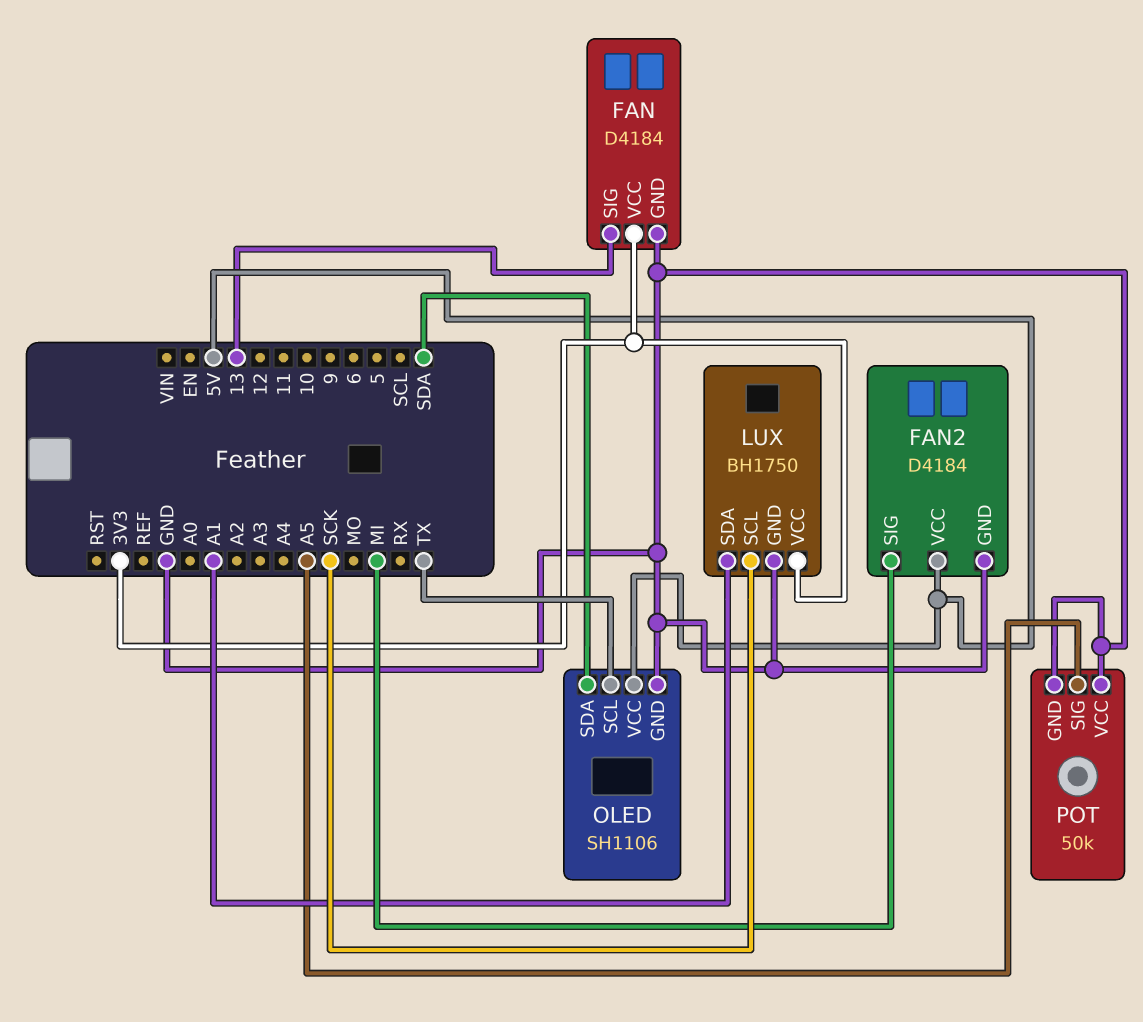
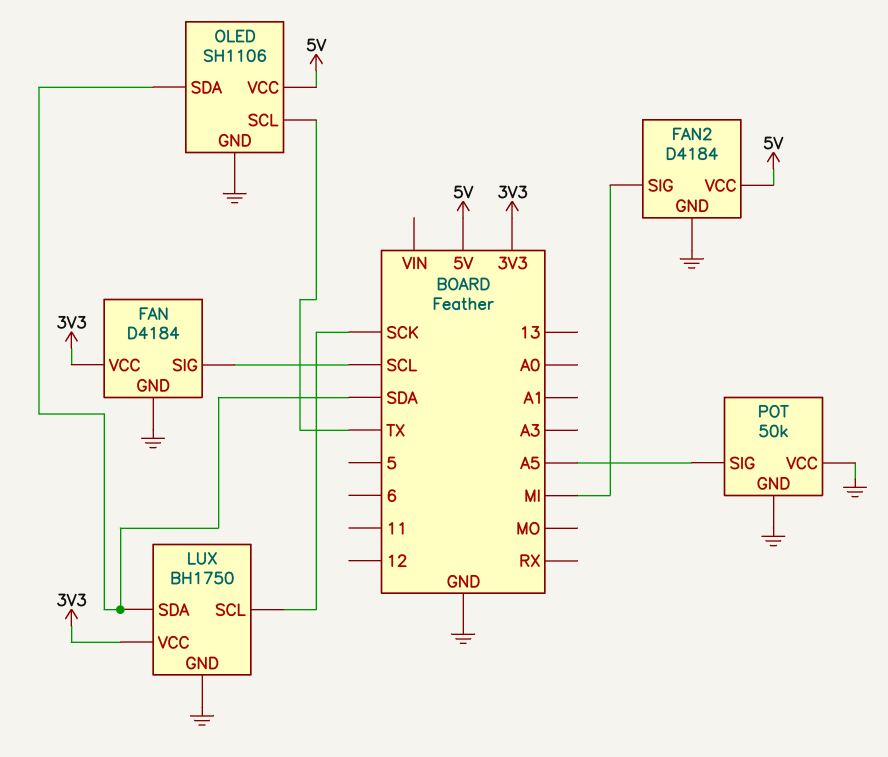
FAN pin SIG: 13 -> SCL
LUX pin SDA: A1 -> SDA

